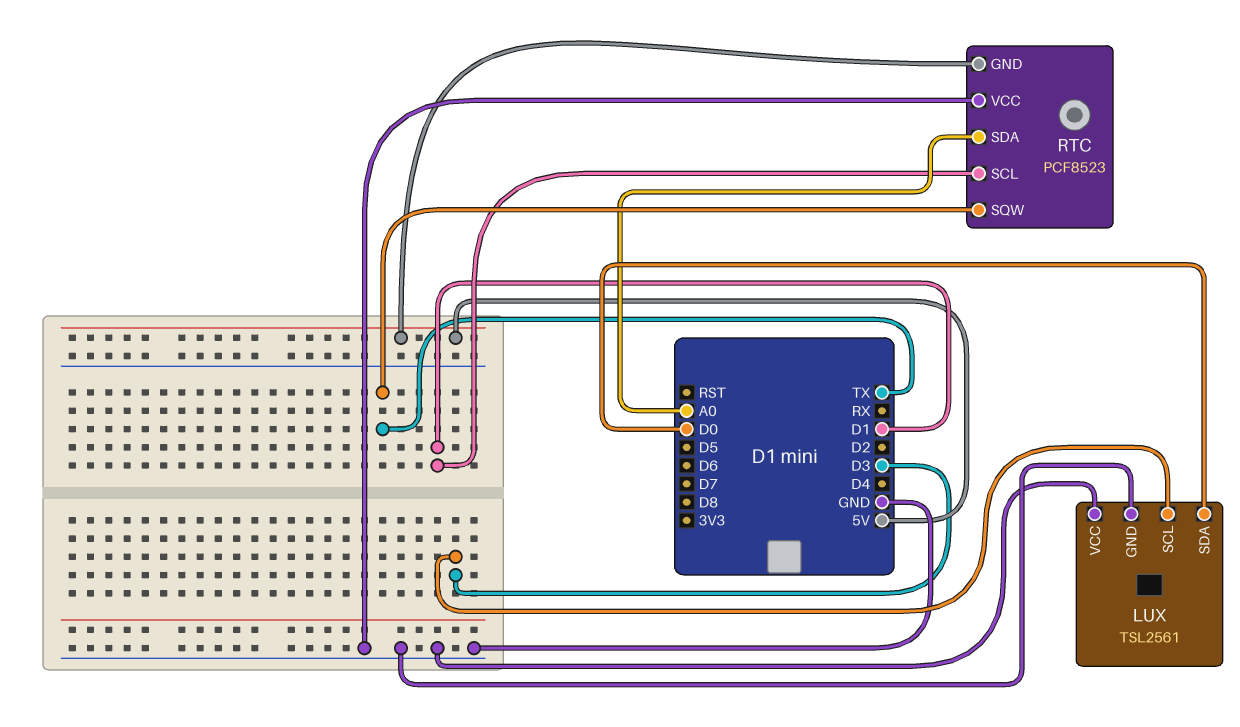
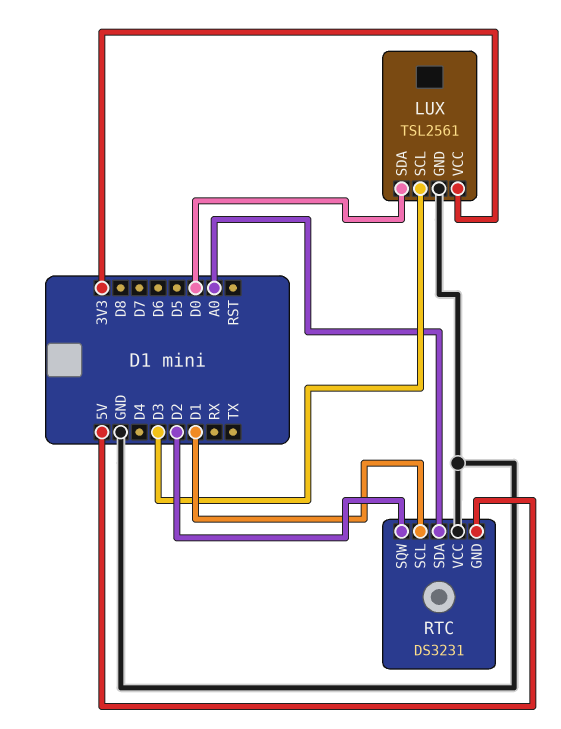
LUX pin VCC: GND -> 3V3
RTC: PCF8523 -> DS3231
RTC pin SQW: TX -> D2

